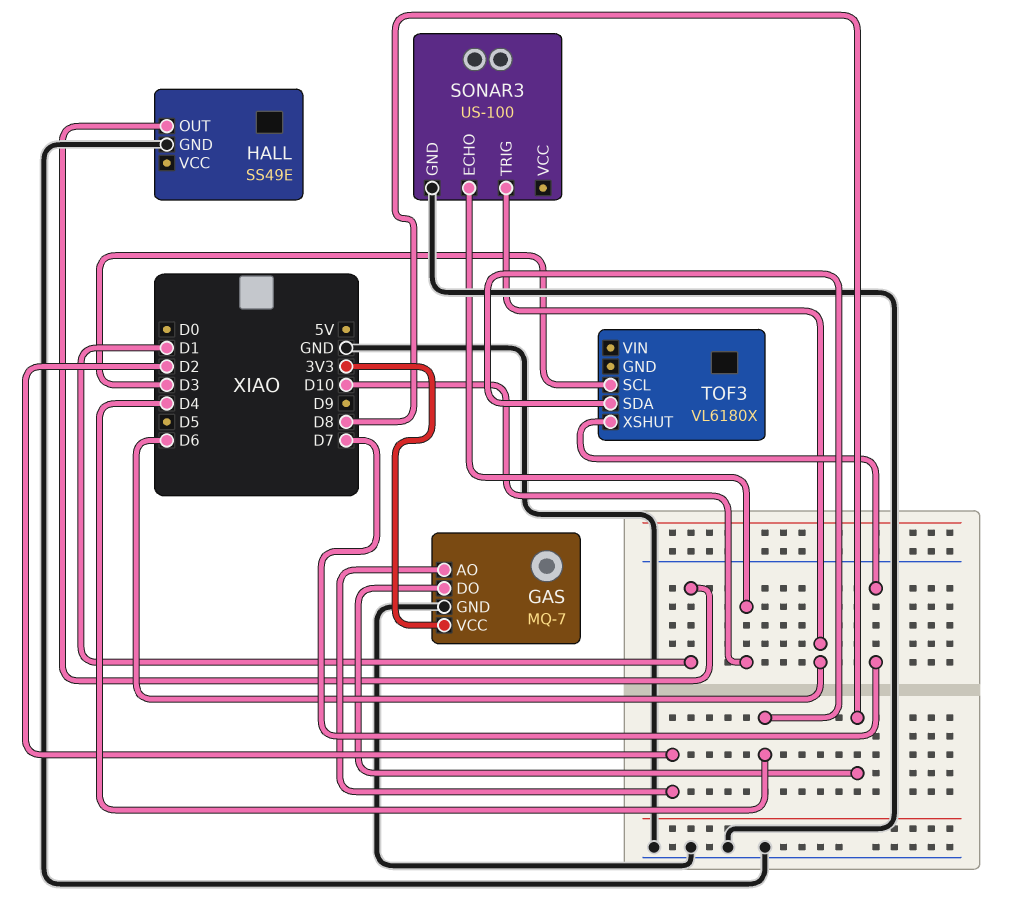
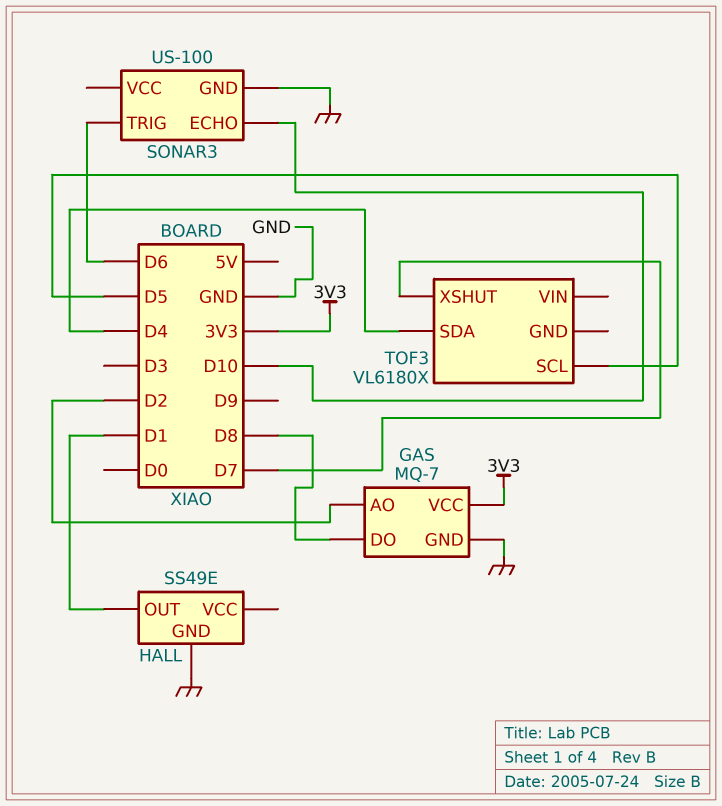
TOF3 pin SCL: D3 -> D5

